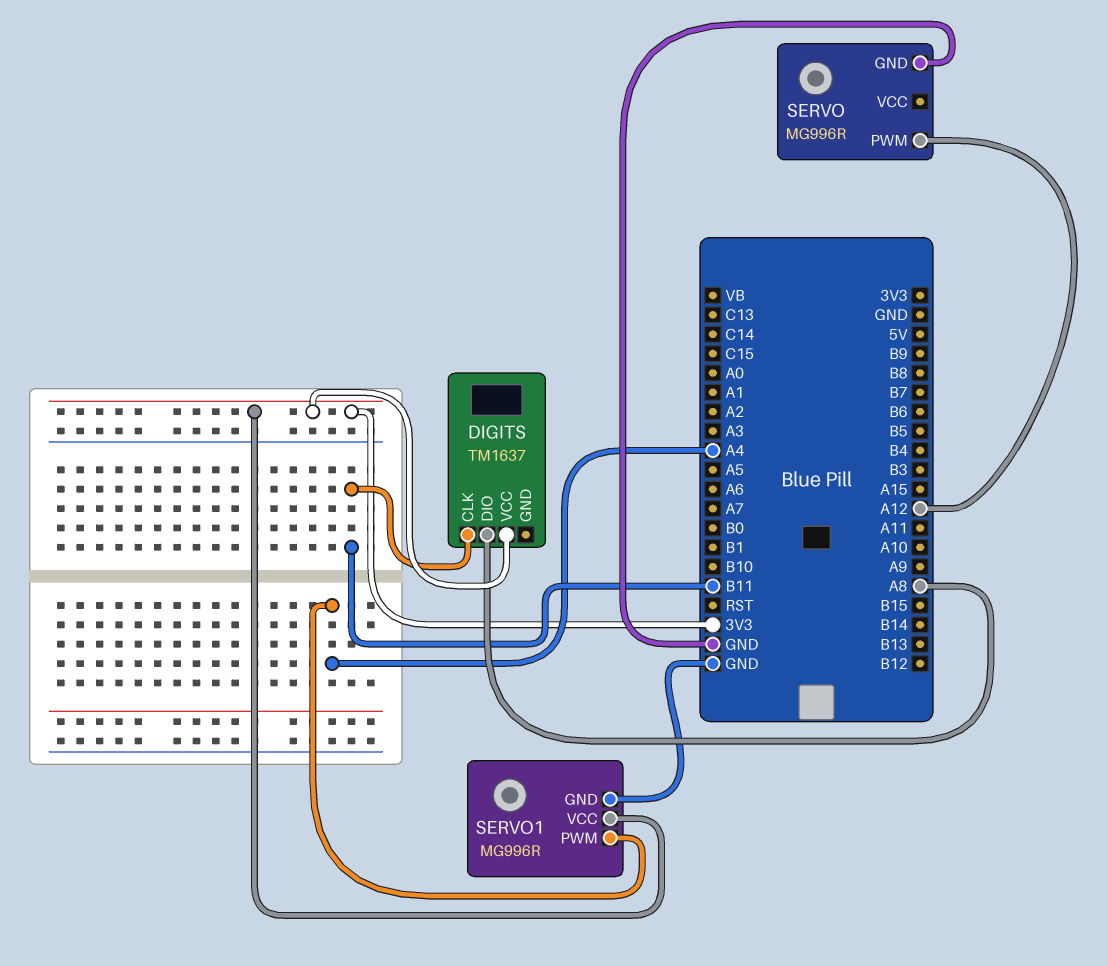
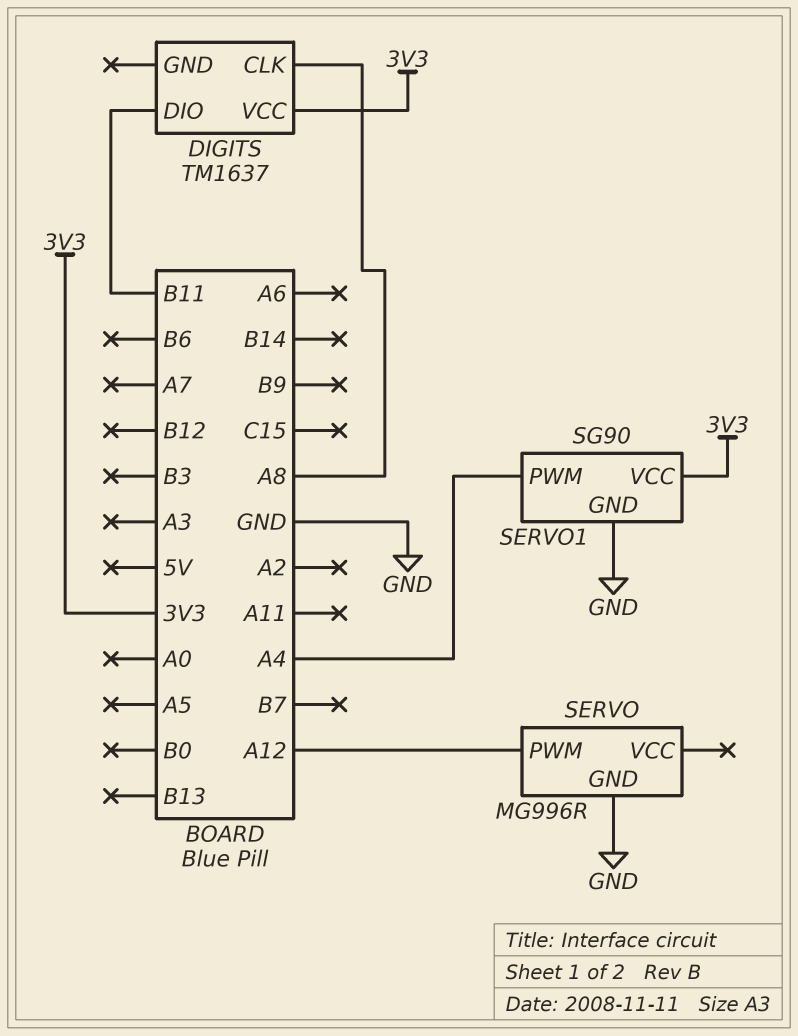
DIGITS pin CLK: B11 -> A8
DIGITS pin DIO: A8 -> B11
SERVO1: MG996R -> SG90

